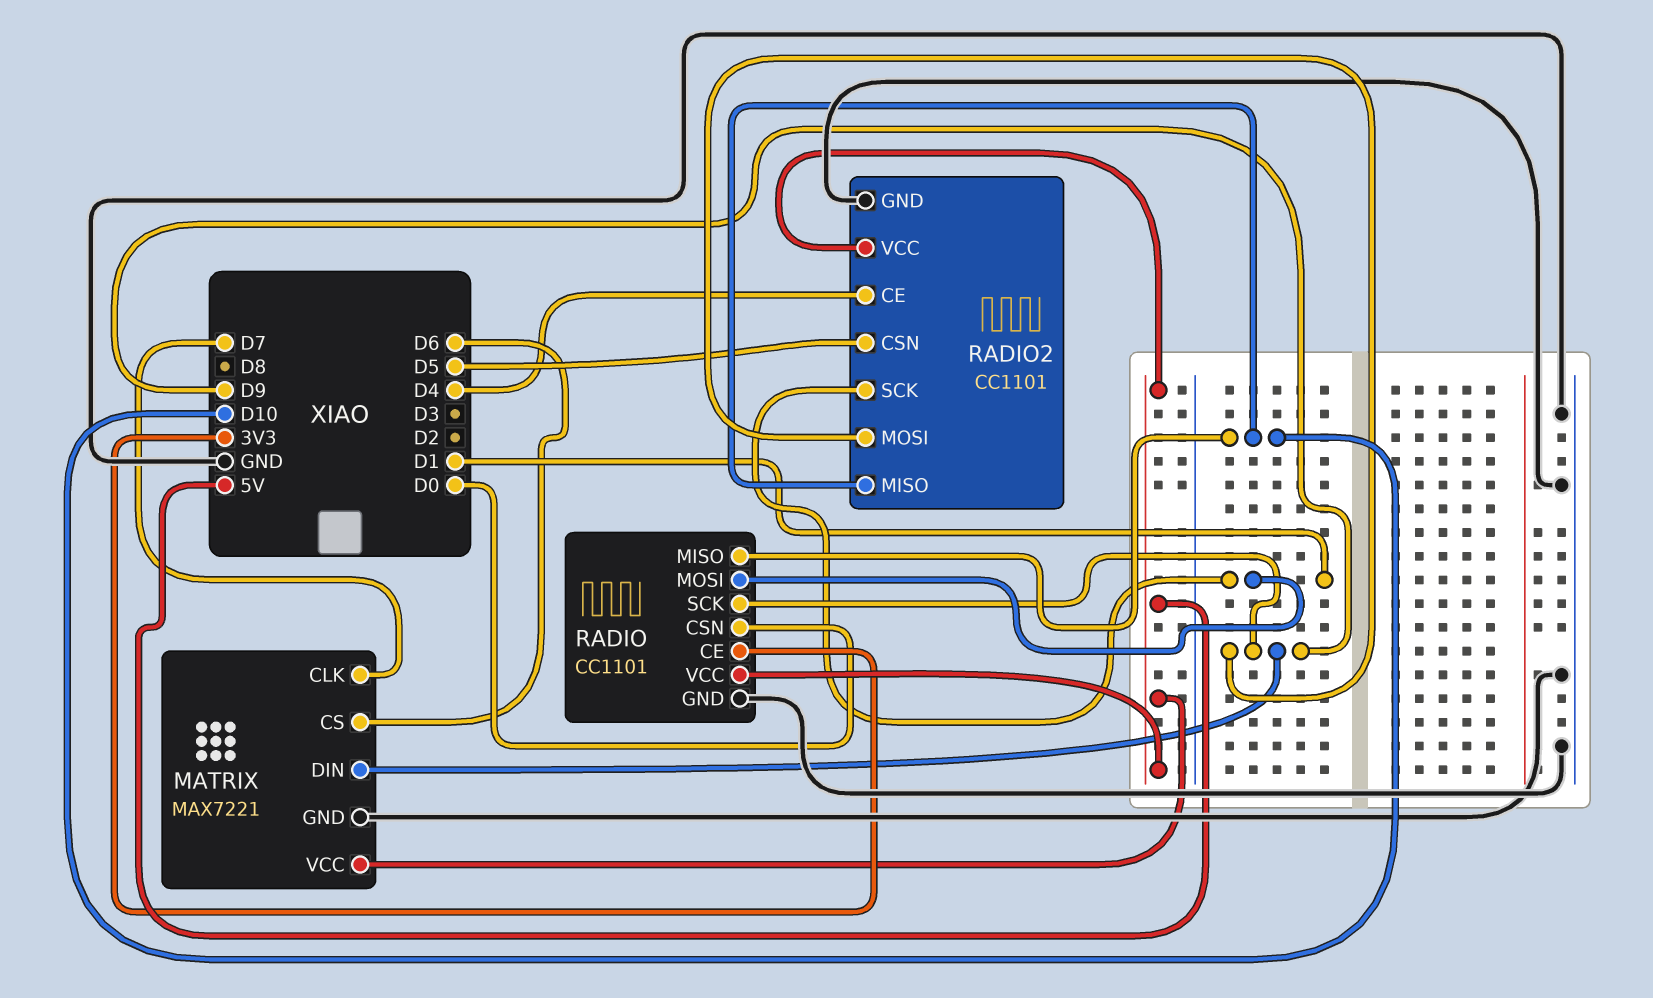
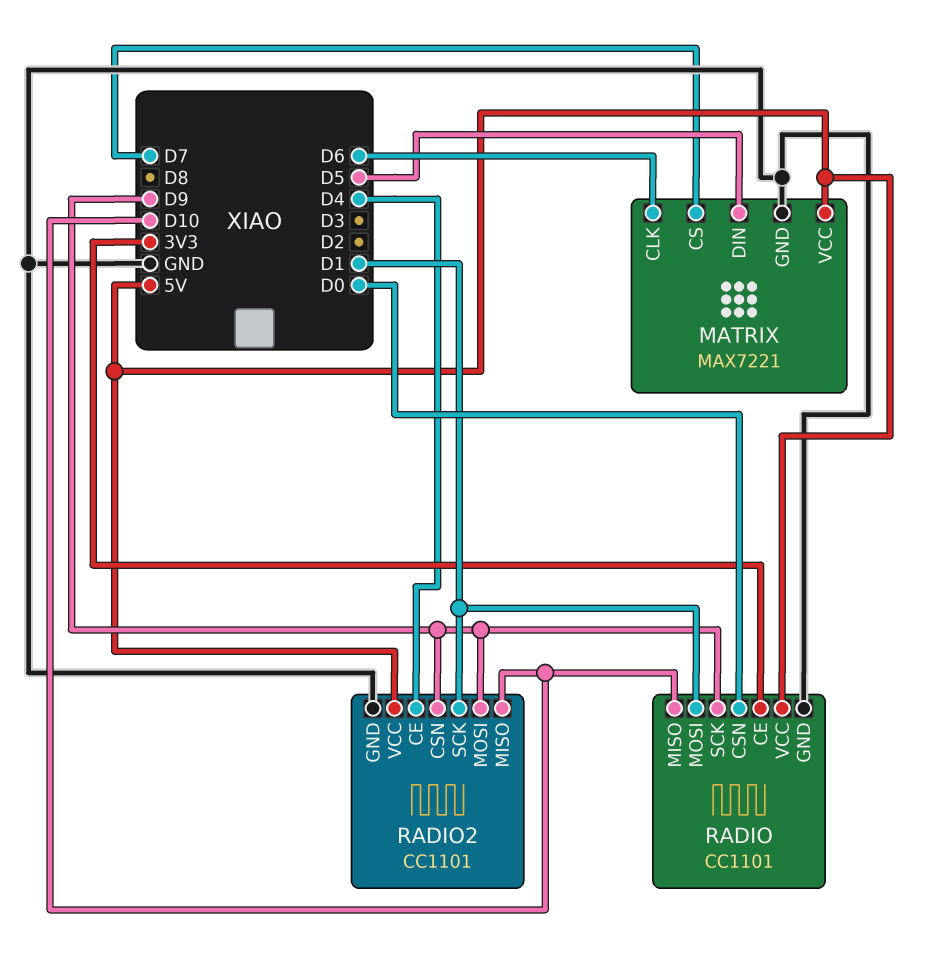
MATRIX pin CLK: D7 -> D6
MATRIX pin CS: D6 -> D7
MATRIX pin DIN: D9 -> D5
RADIO2 pin CSN: D5 -> D9

